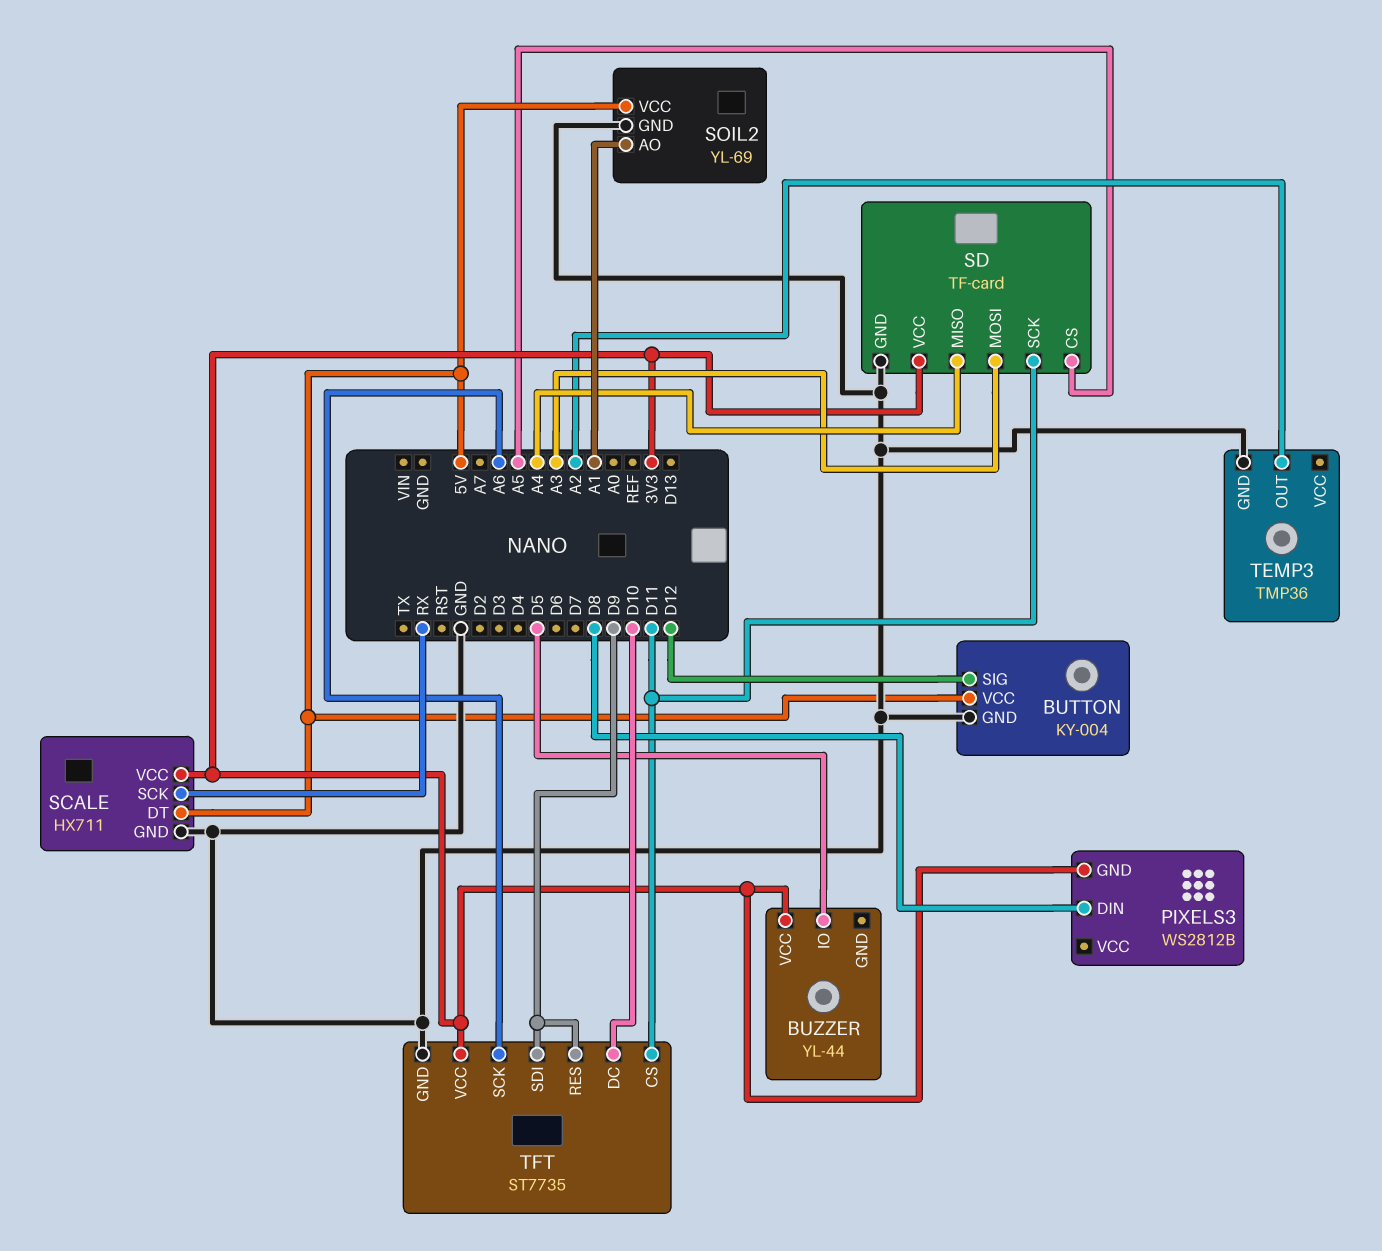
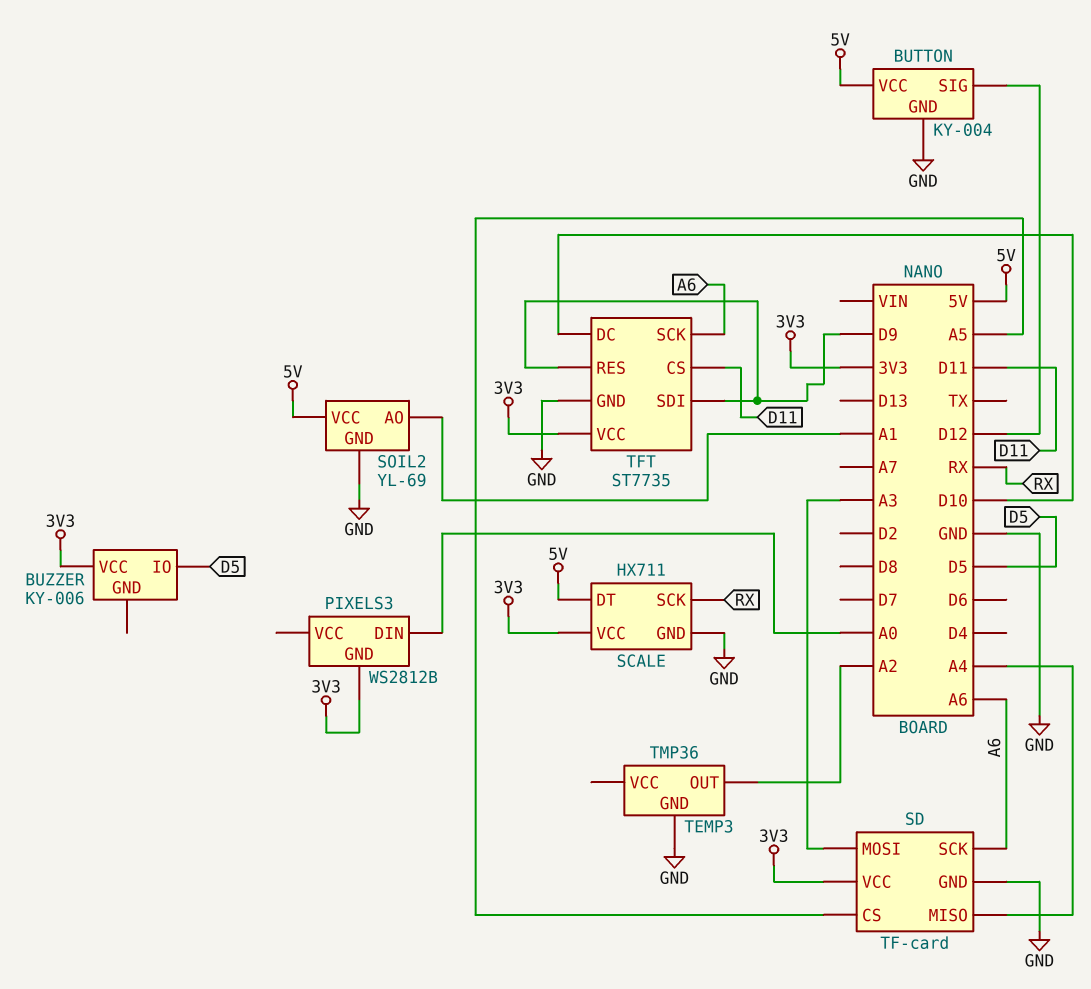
BUZZER: YL-44 -> KY-006
PIXELS3 pin DIN: D8 -> A0
SD pin SCK: D11 -> A6

